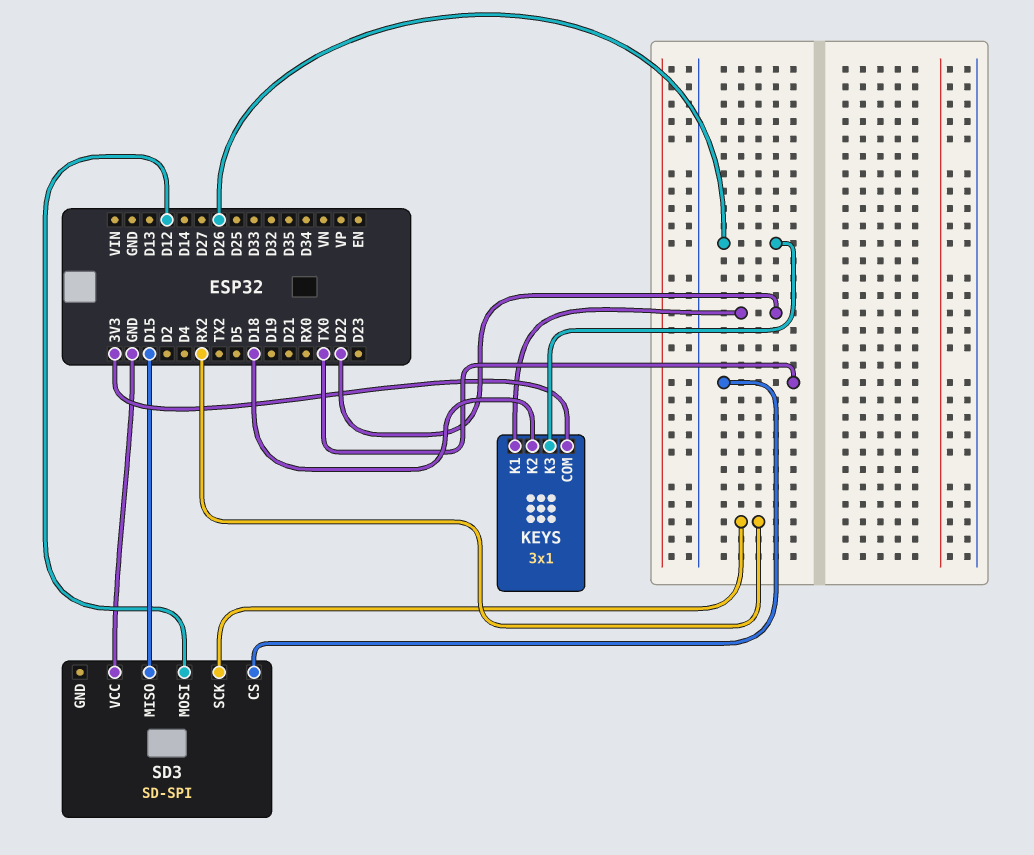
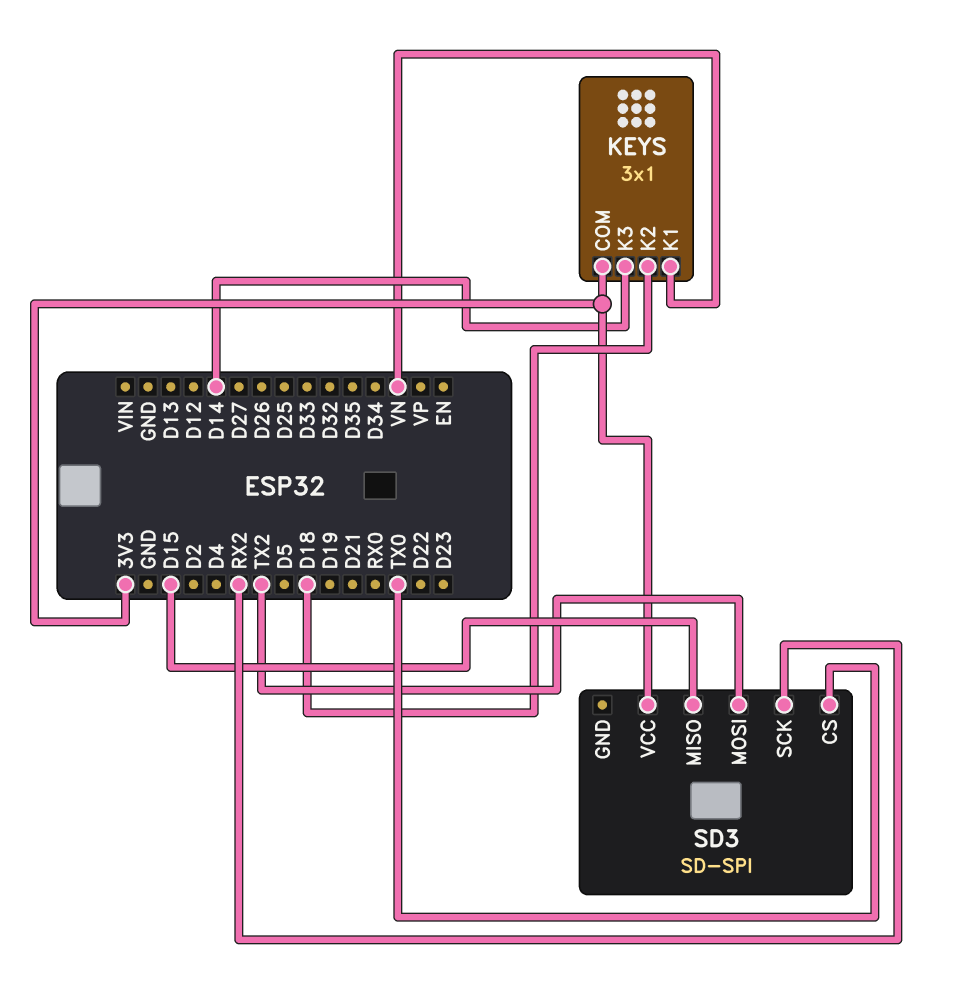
KEYS pin K1: D22 -> VN
KEYS pin K3: D26 -> D14
SD3 pin MOSI: D12 -> TX2
SD3 pin VCC: GND -> 3V3

